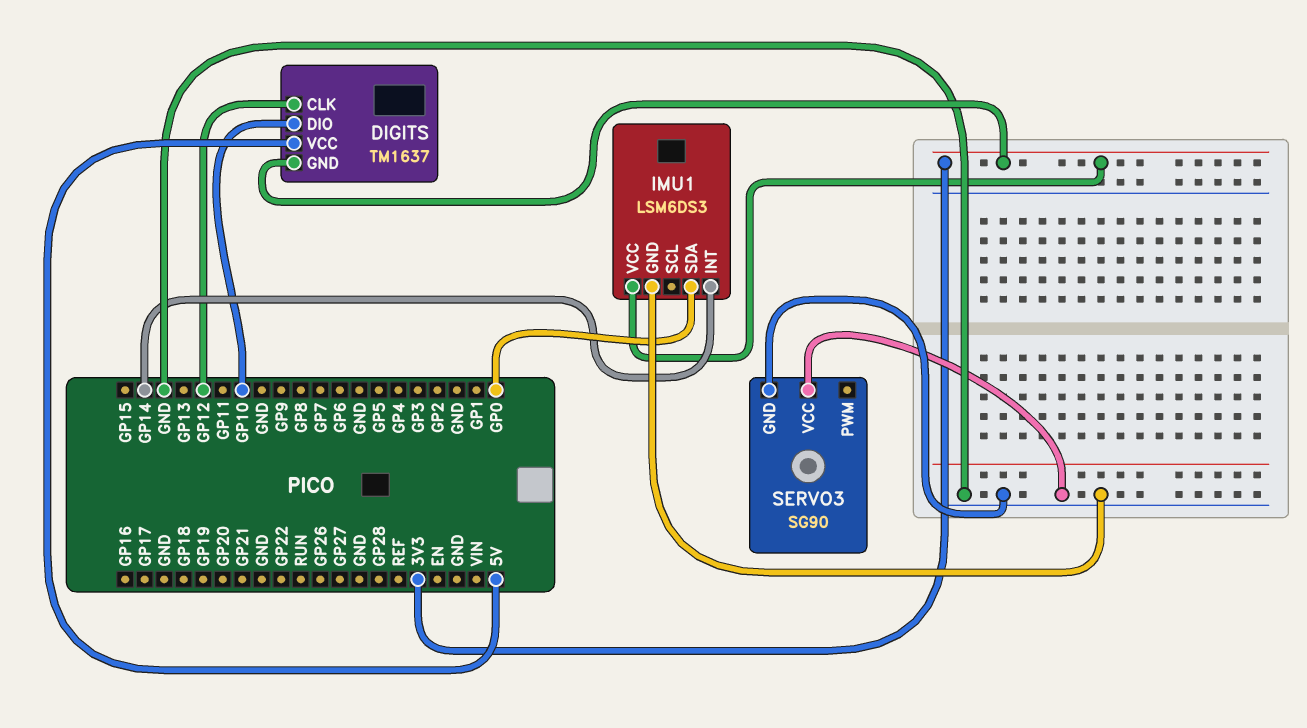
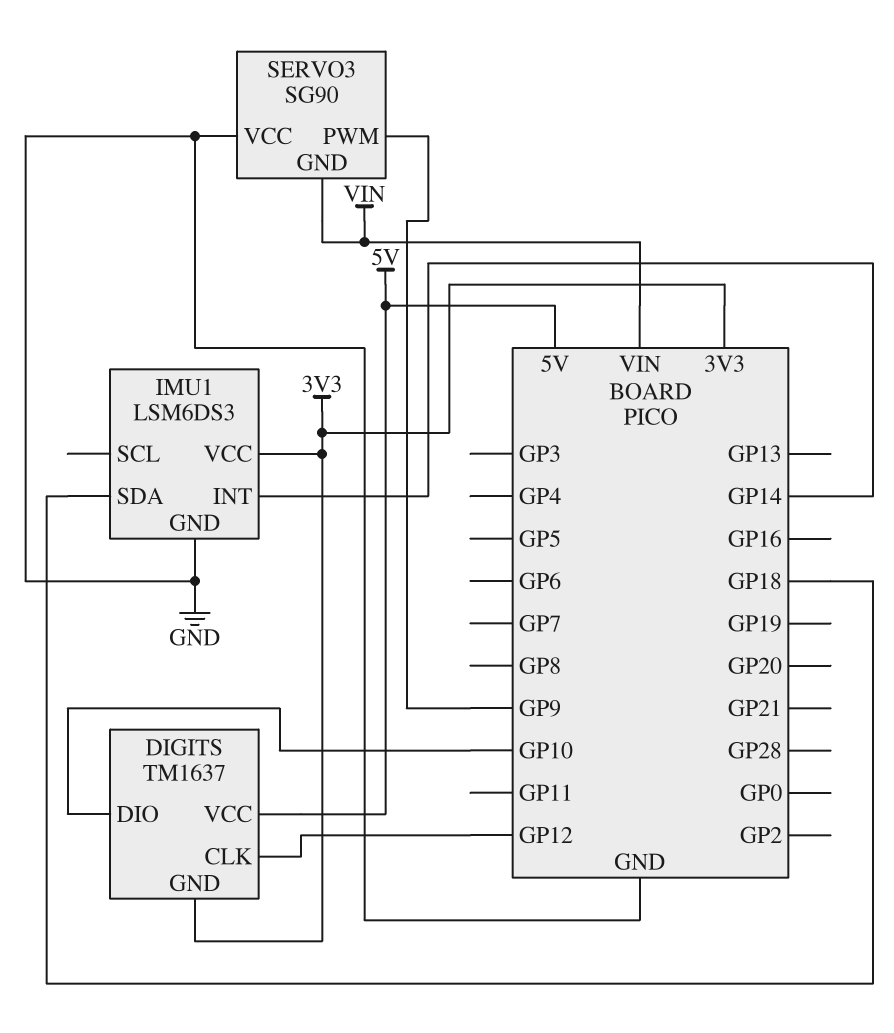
IMU1 pin SDA: GP0 -> GP18
SERVO3 pin GND: GND -> VIN
SERVO3 pin PWM: none -> GP9

